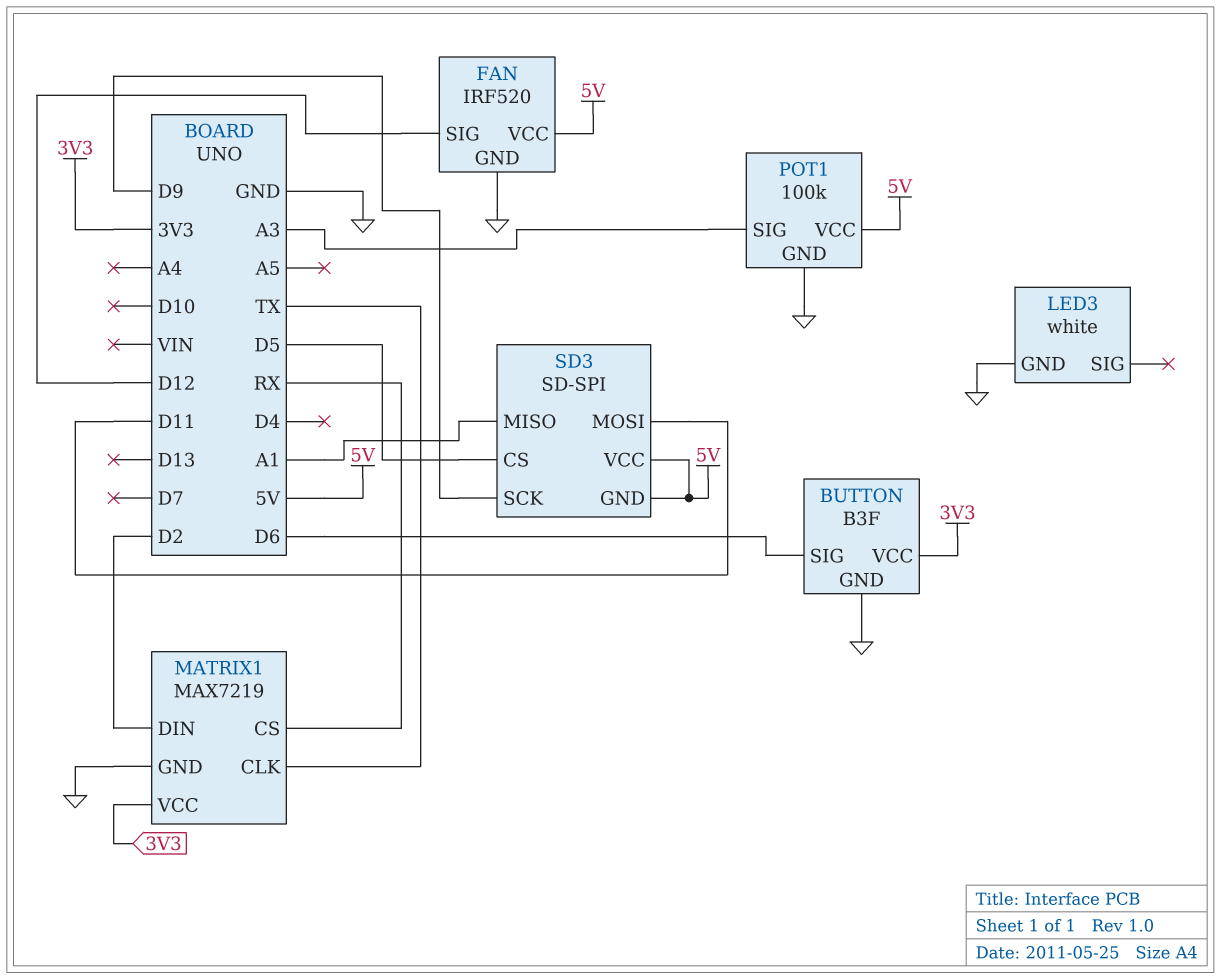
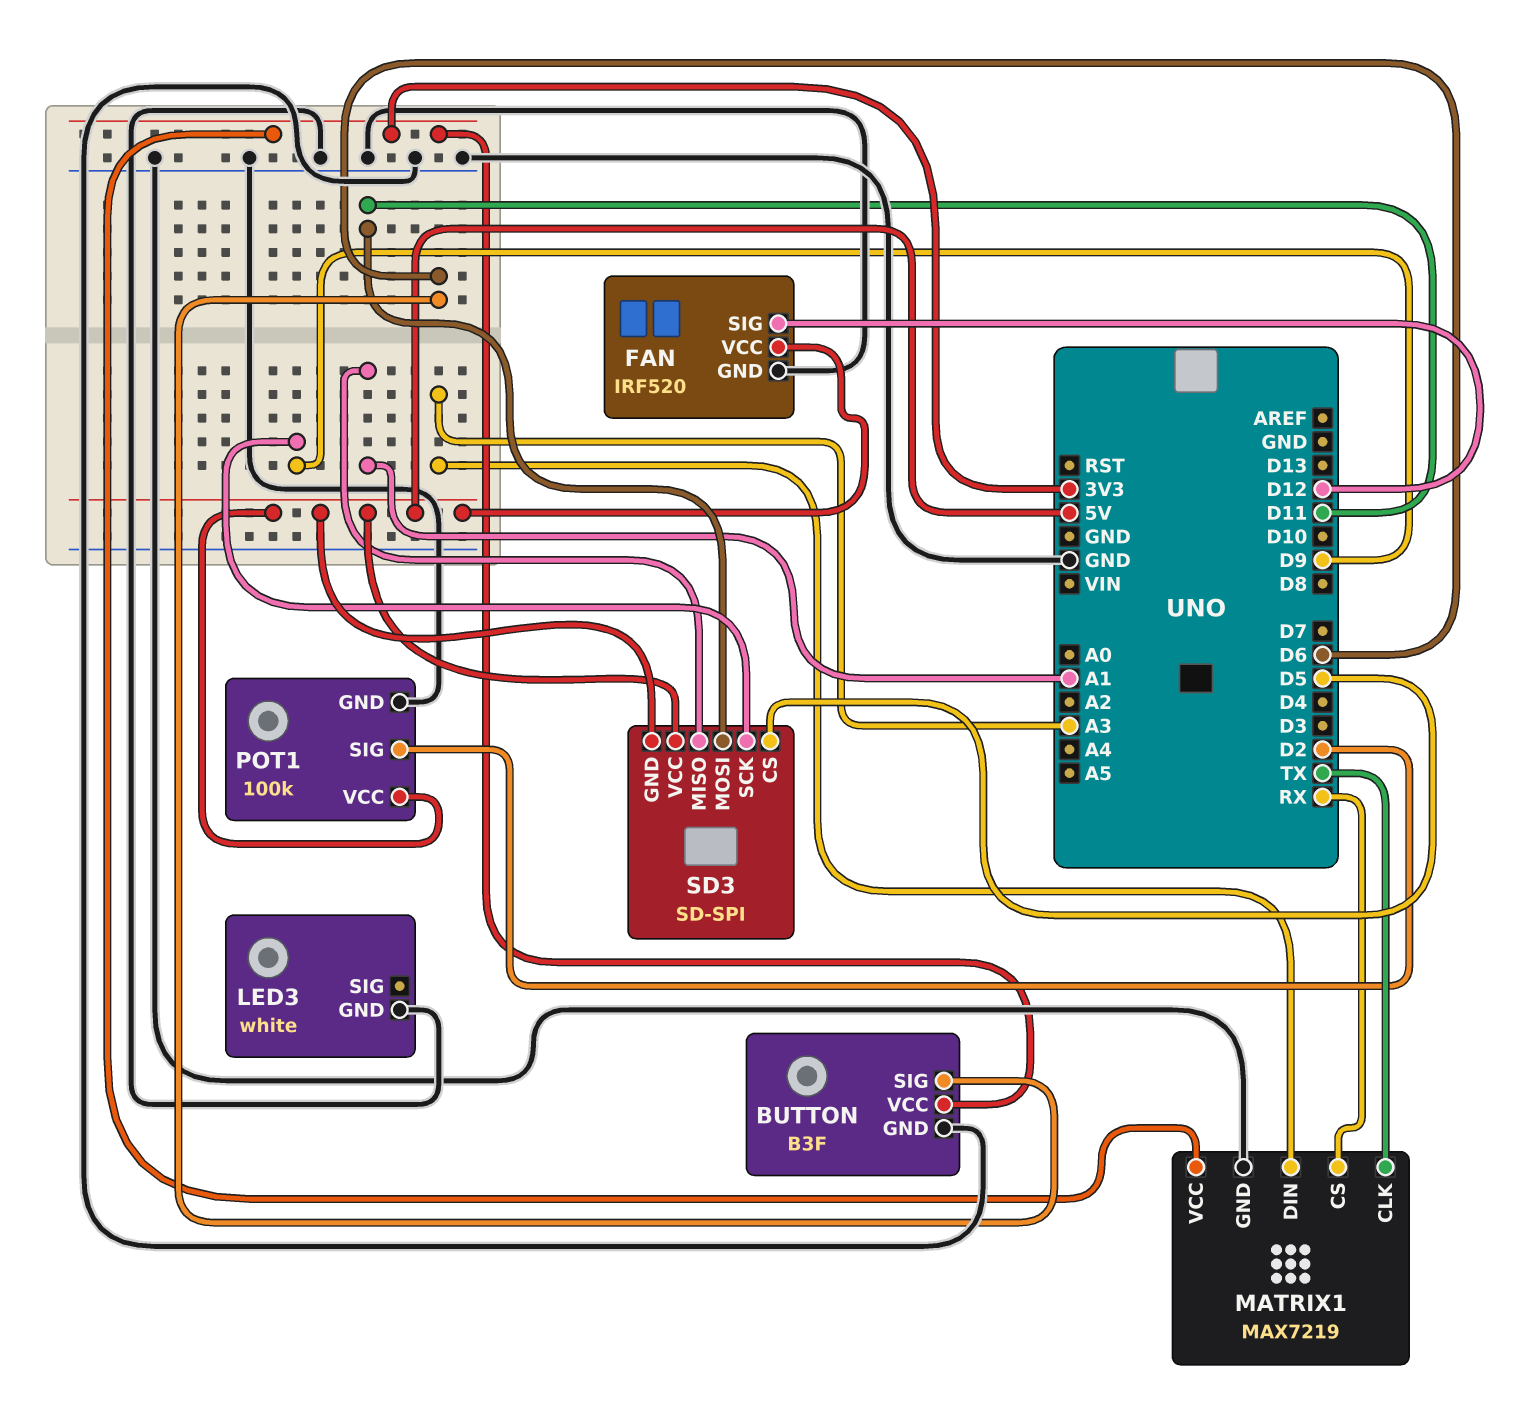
MATRIX1 pin DIN: D2 -> A3
POT1 pin SIG: A3 -> D2

